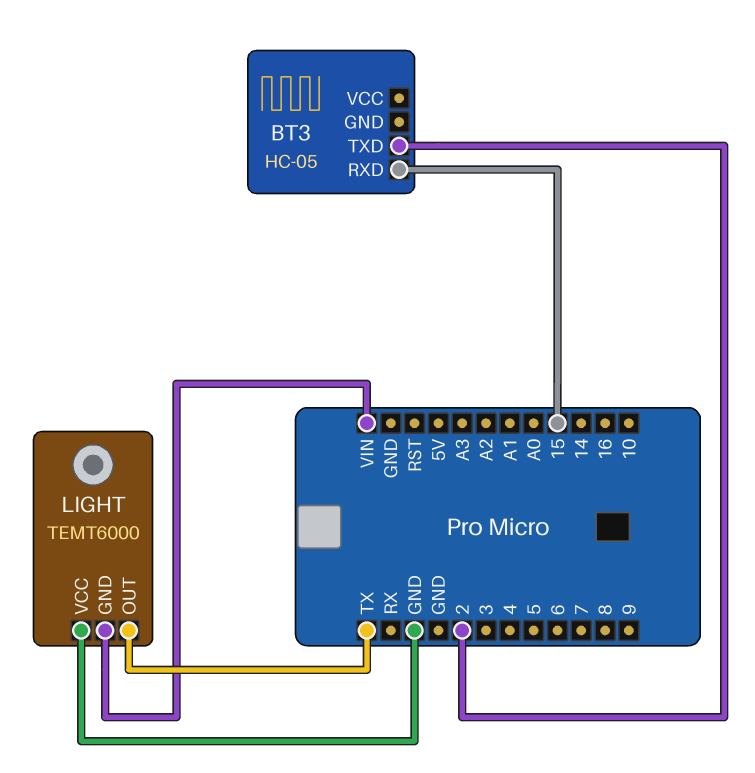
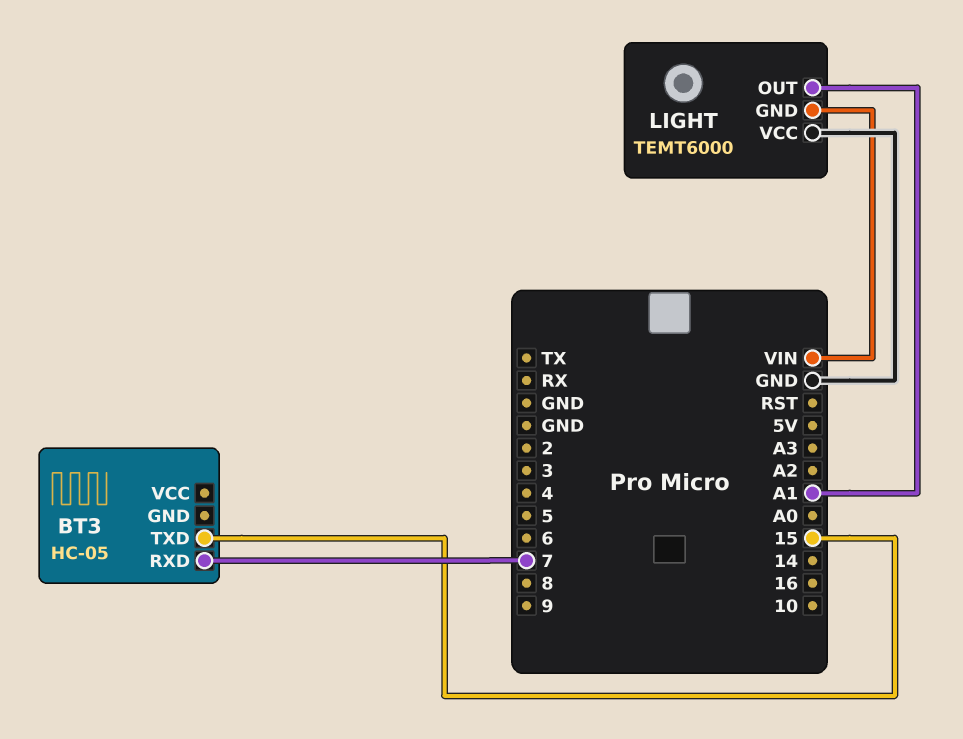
BT3 pin RXD: 15 -> 7
BT3 pin TXD: 2 -> 15
LIGHT pin OUT: TX -> A1

